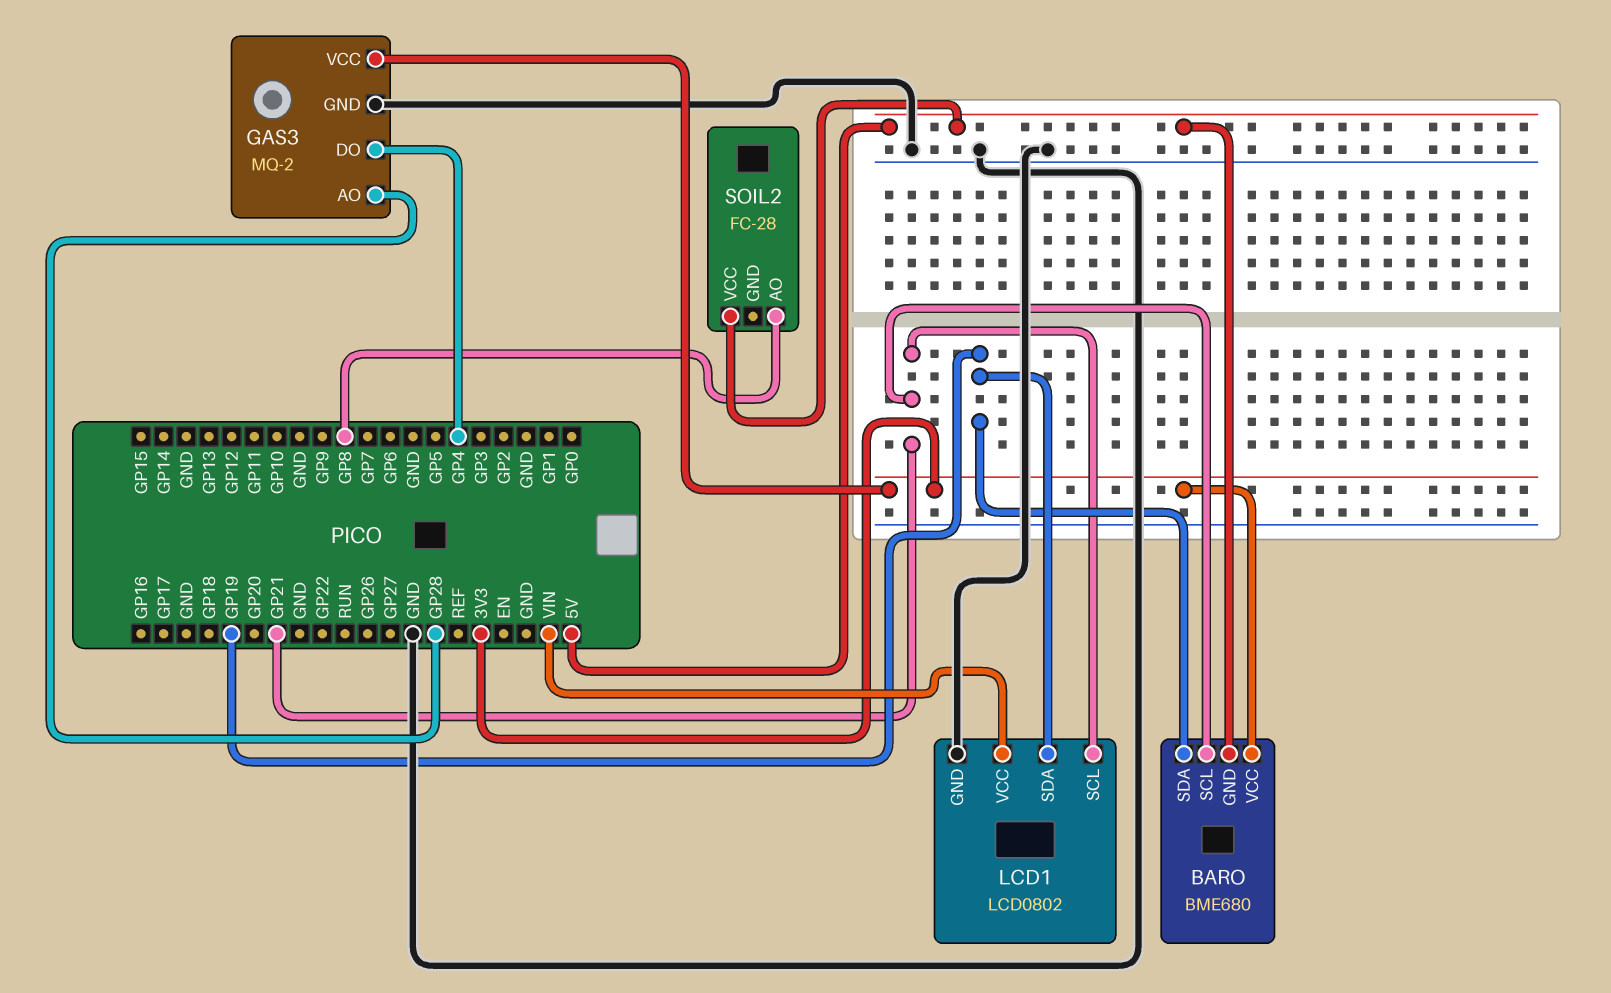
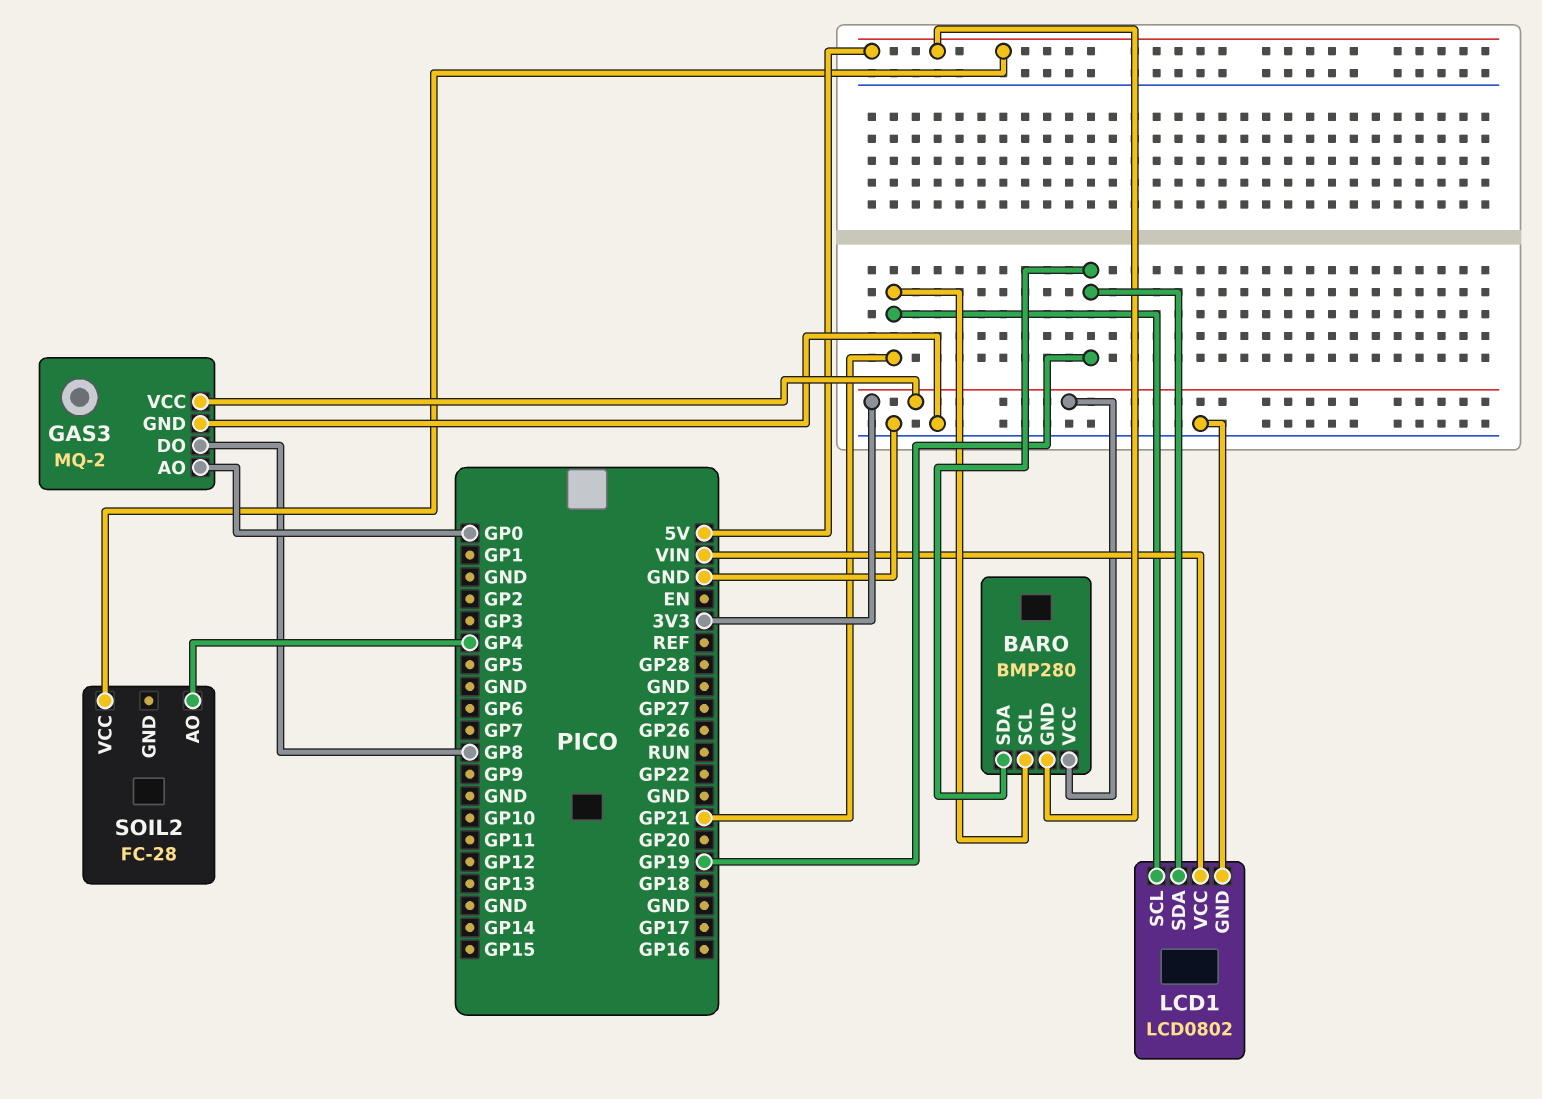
BARO: BME680 -> BMP280
GAS3 pin AO: GP28 -> GP0
GAS3 pin DO: GP4 -> GP8
SOIL2 pin AO: GP8 -> GP4

